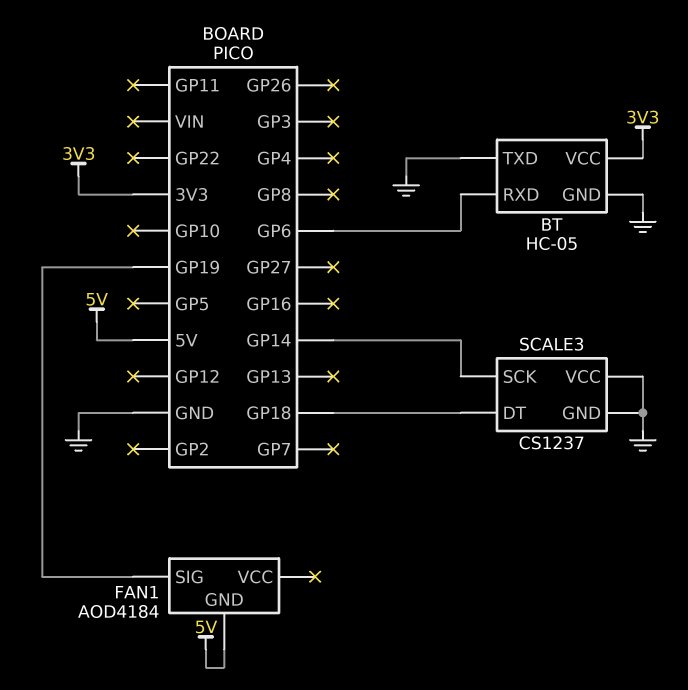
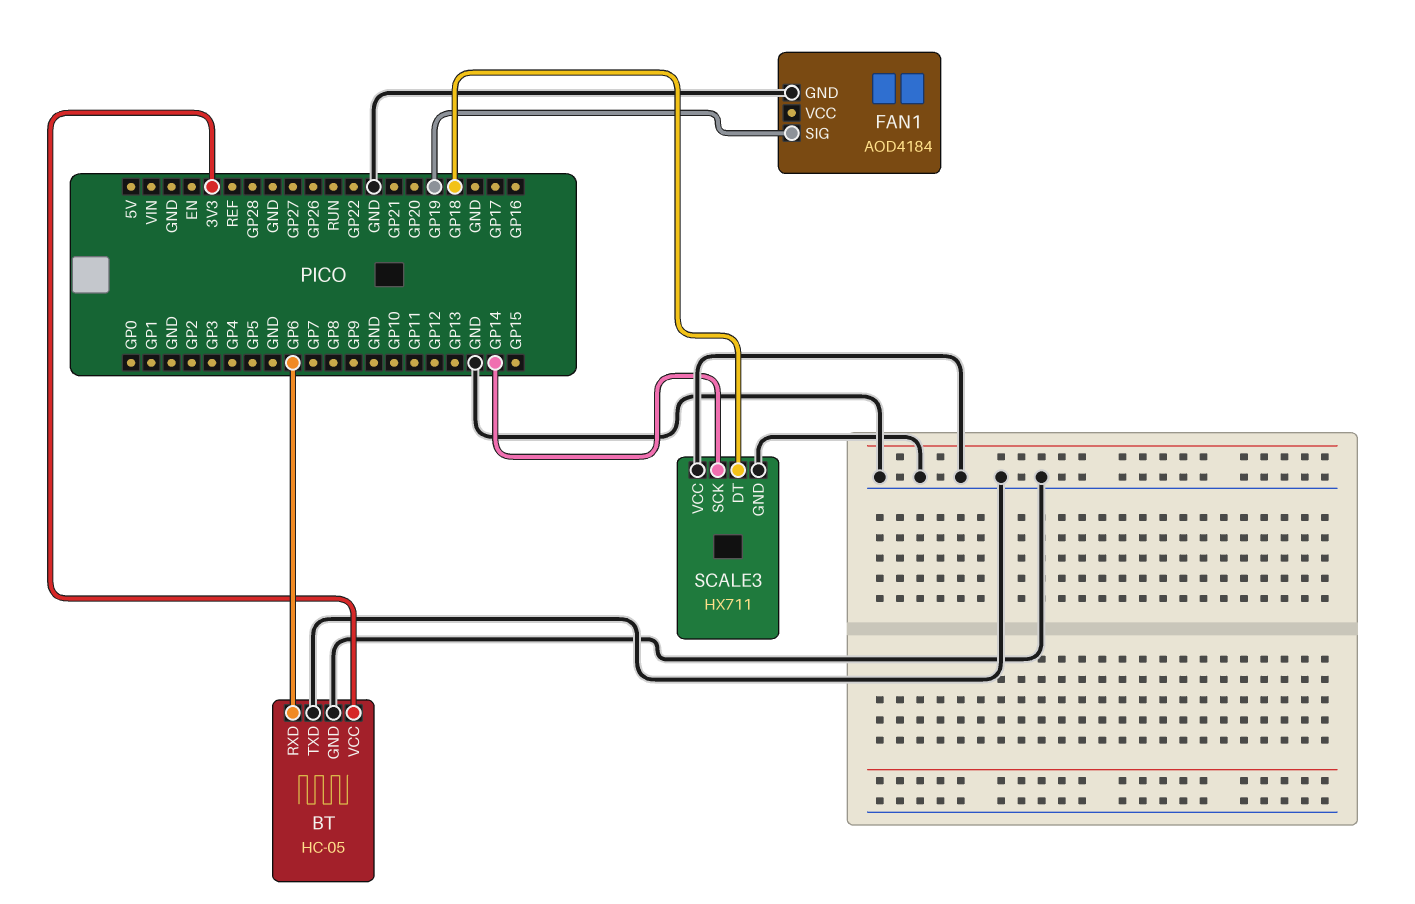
FAN1 pin GND: 5V -> GND
SCALE3: CS1237 -> HX711

